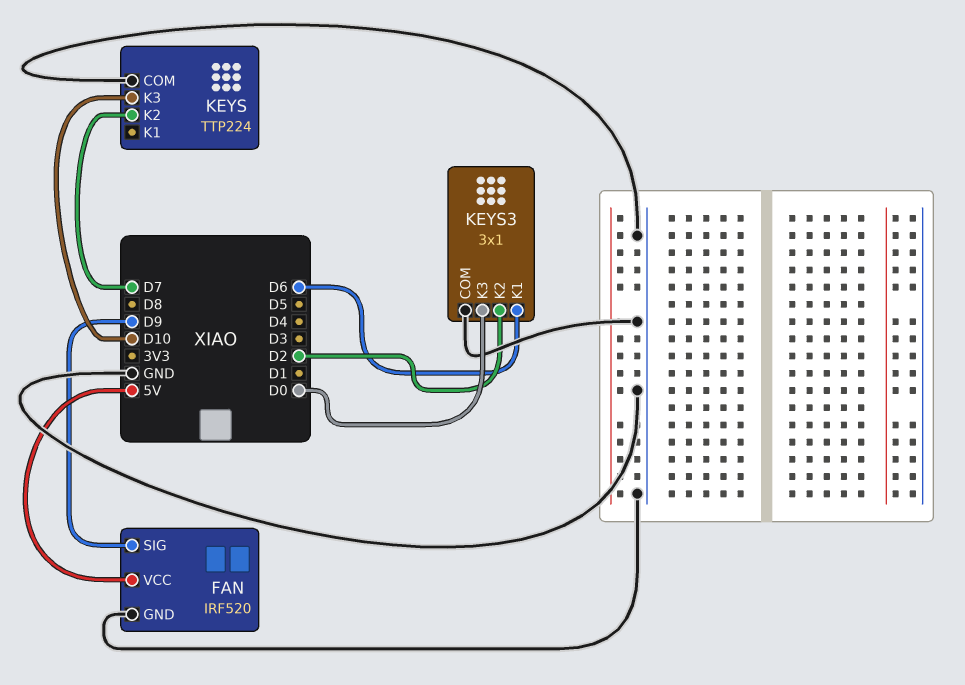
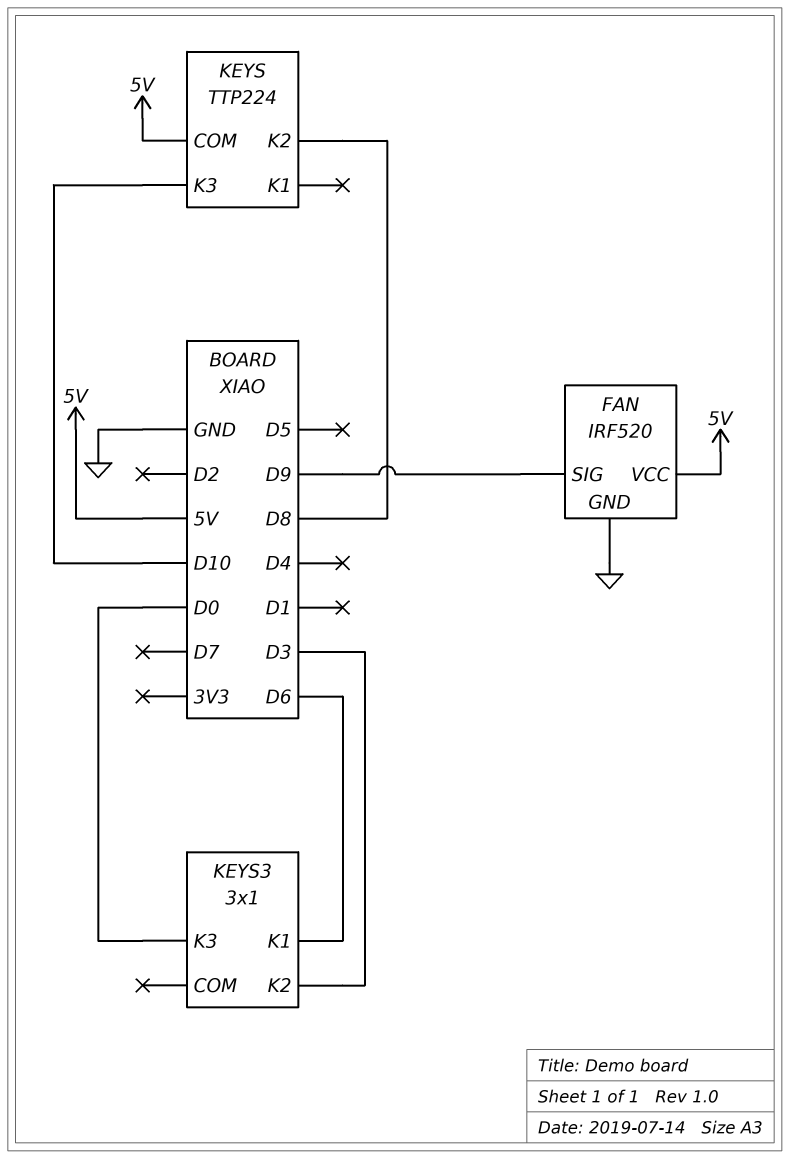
KEYS pin COM: GND -> 5V
KEYS pin K2: D7 -> D8
KEYS3 pin COM: GND -> none
KEYS3 pin K2: D2 -> D3

